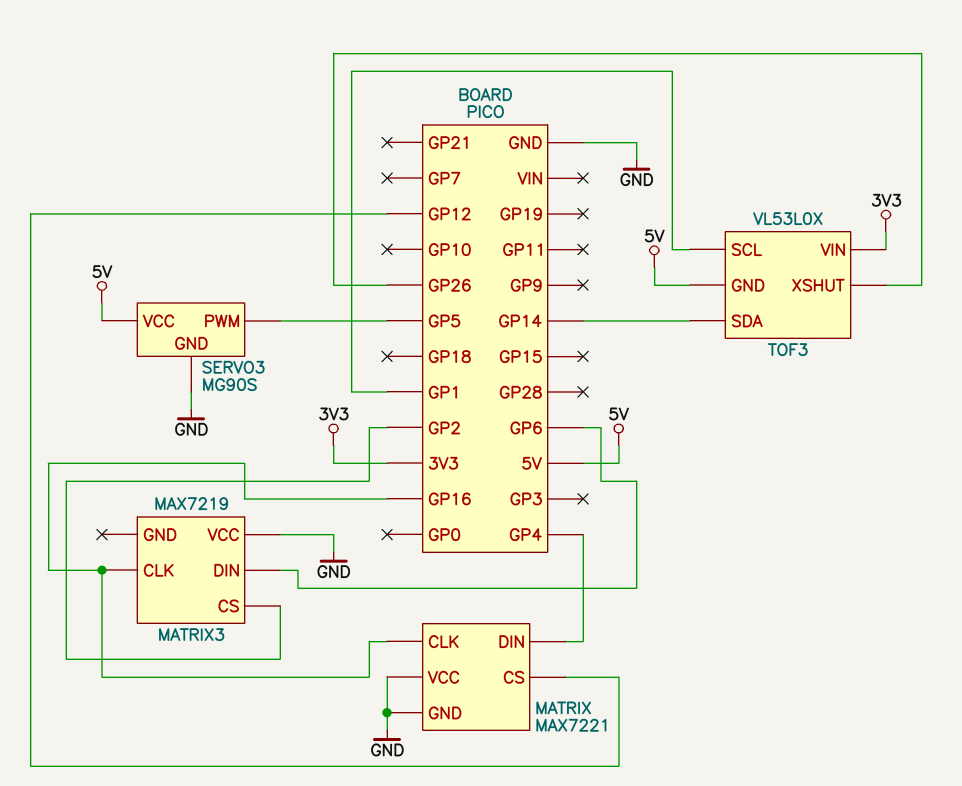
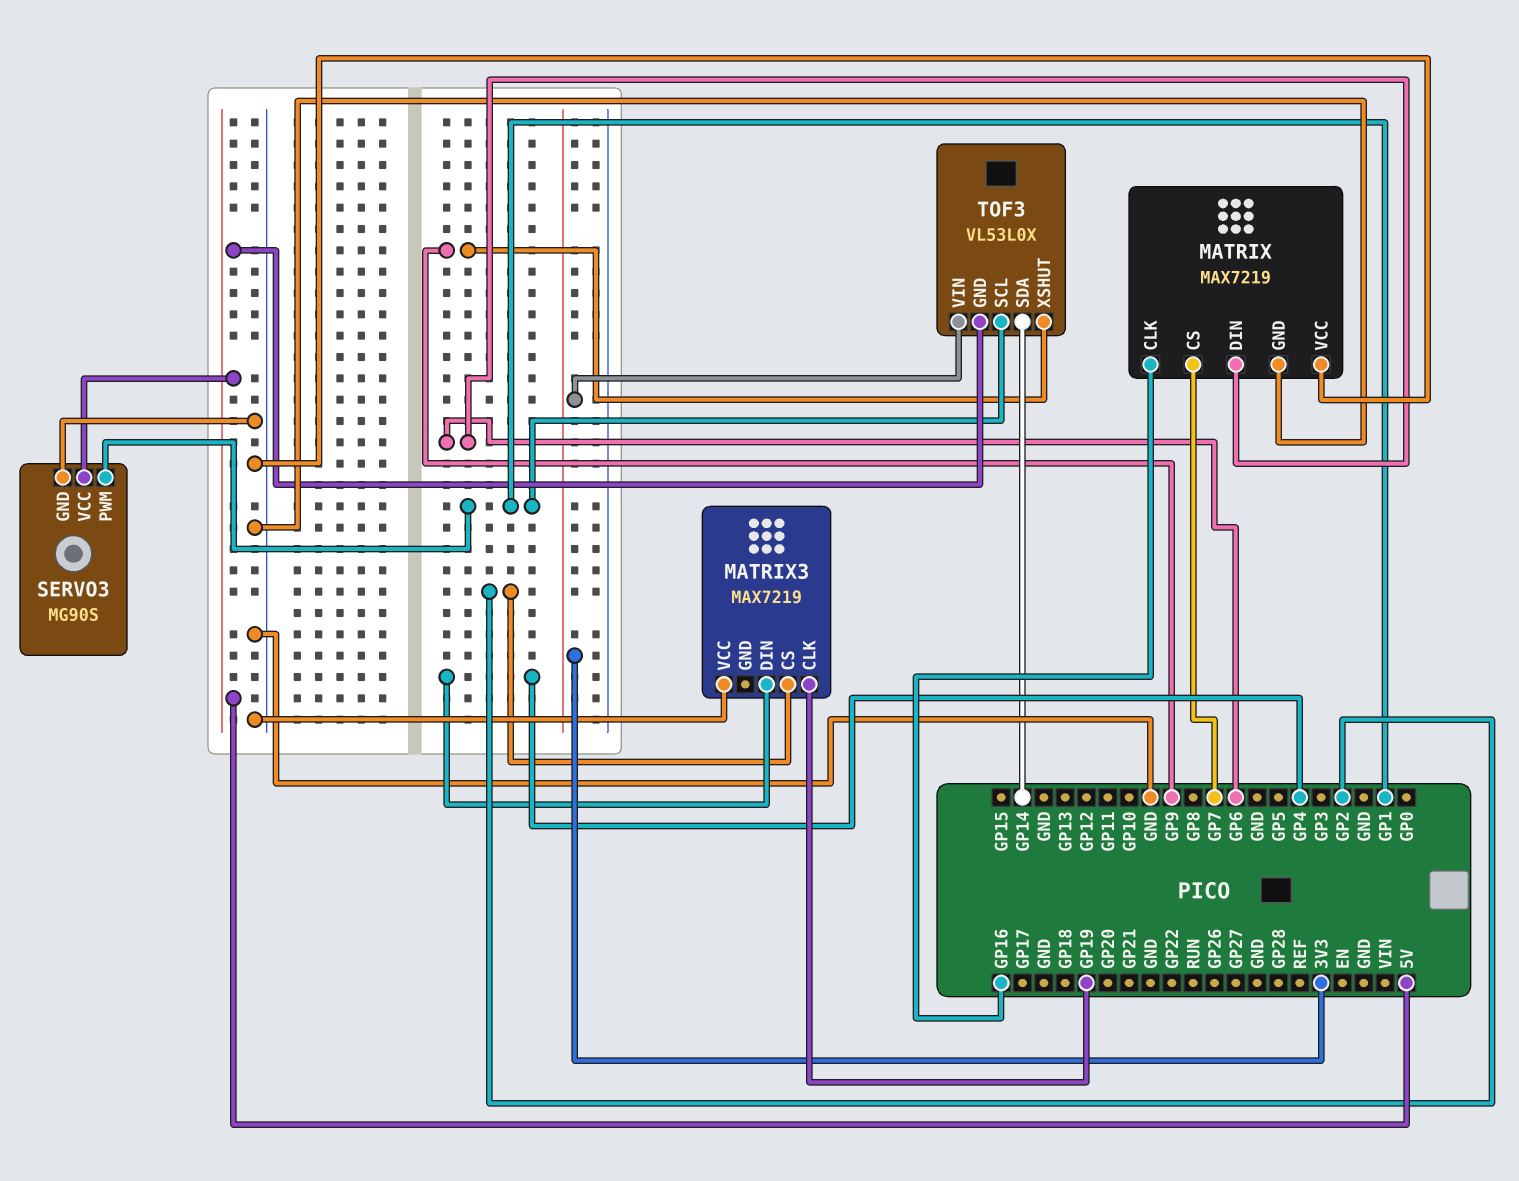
MATRIX: MAX7221 -> MAX7219
MATRIX pin CS: GP12 -> GP7
MATRIX pin DIN: GP4 -> GP6
MATRIX3 pin CLK: GP16 -> GP19
MATRIX3 pin DIN: GP6 -> GP4
SERVO3 pin PWM: GP5 -> GP1
TOF3 pin XSHUT: GP26 -> GP9

